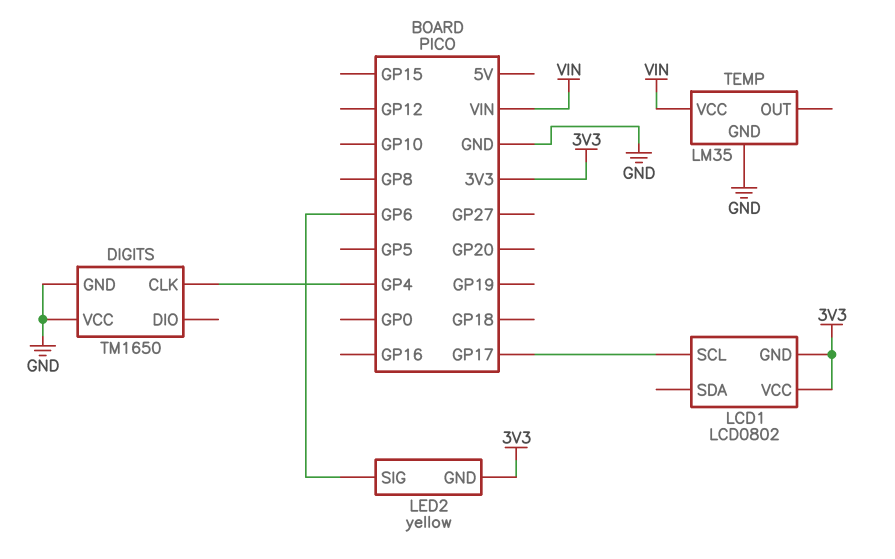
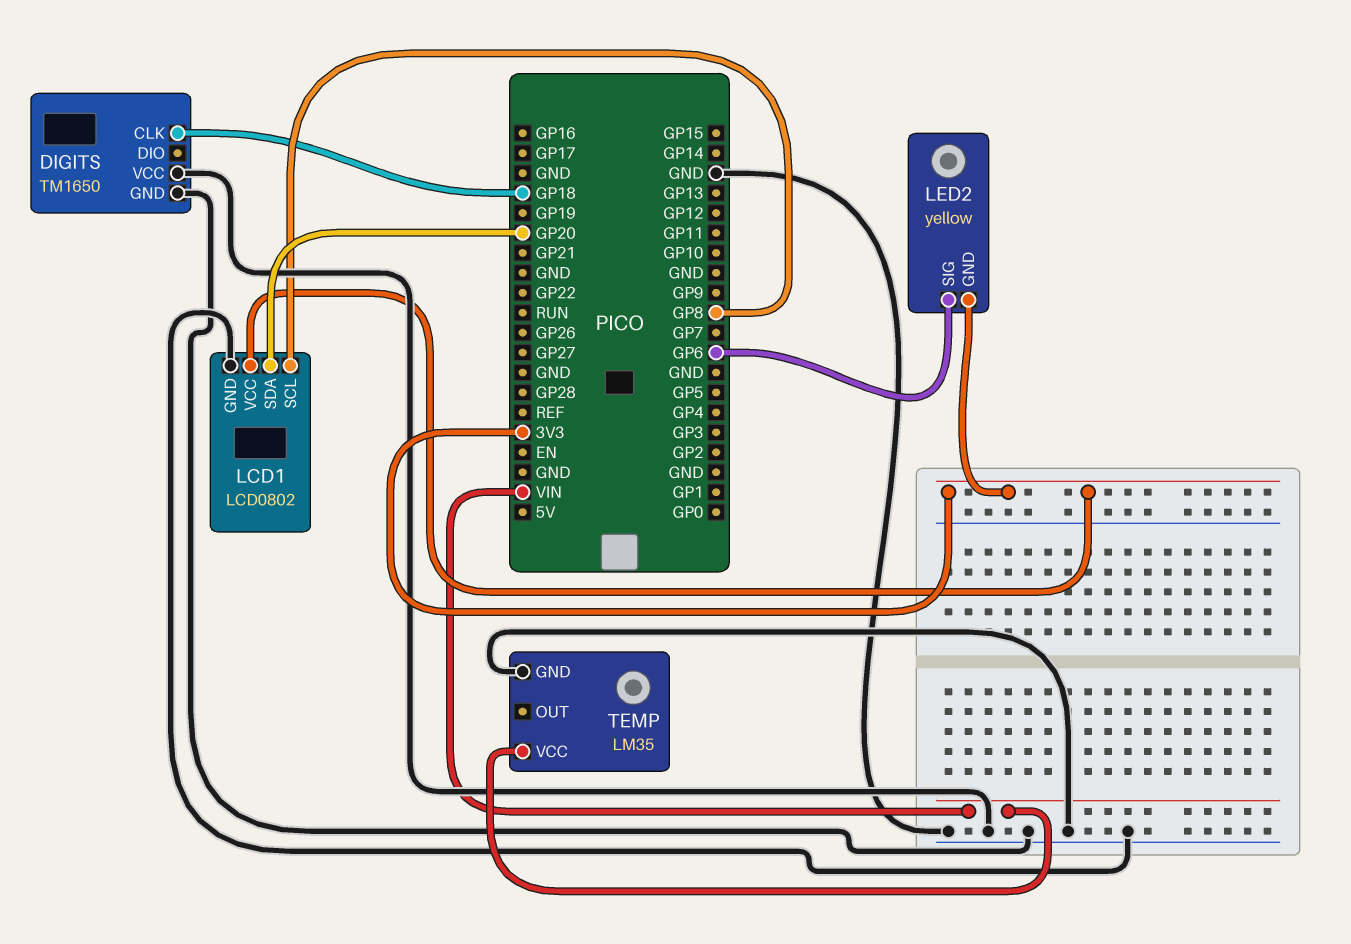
DIGITS pin CLK: GP4 -> GP18
LCD1 pin GND: 3V3 -> GND
LCD1 pin SCL: GP17 -> GP8
LCD1 pin SDA: none -> GP20

